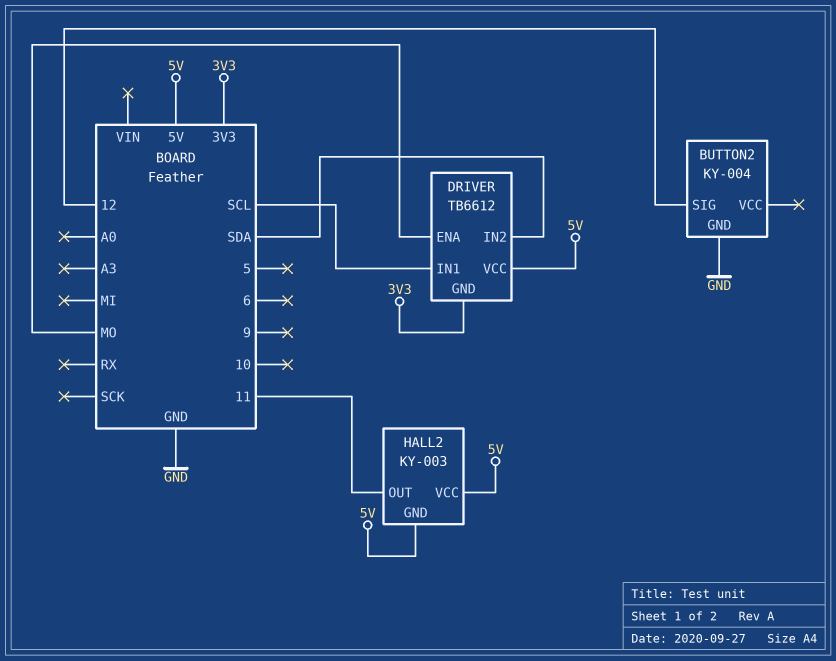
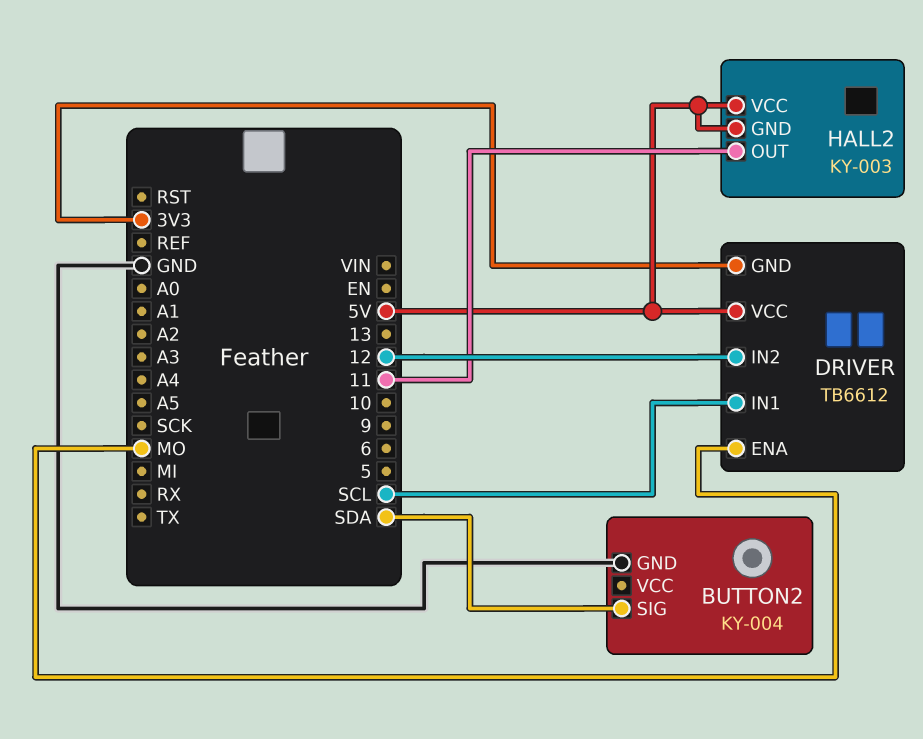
BUTTON2 pin SIG: 12 -> SDA
DRIVER pin IN2: SDA -> 12

